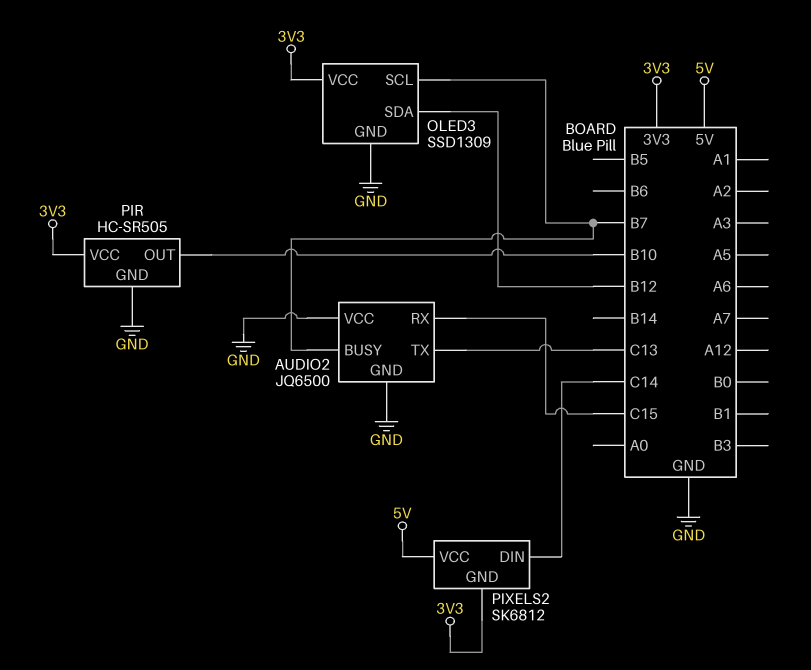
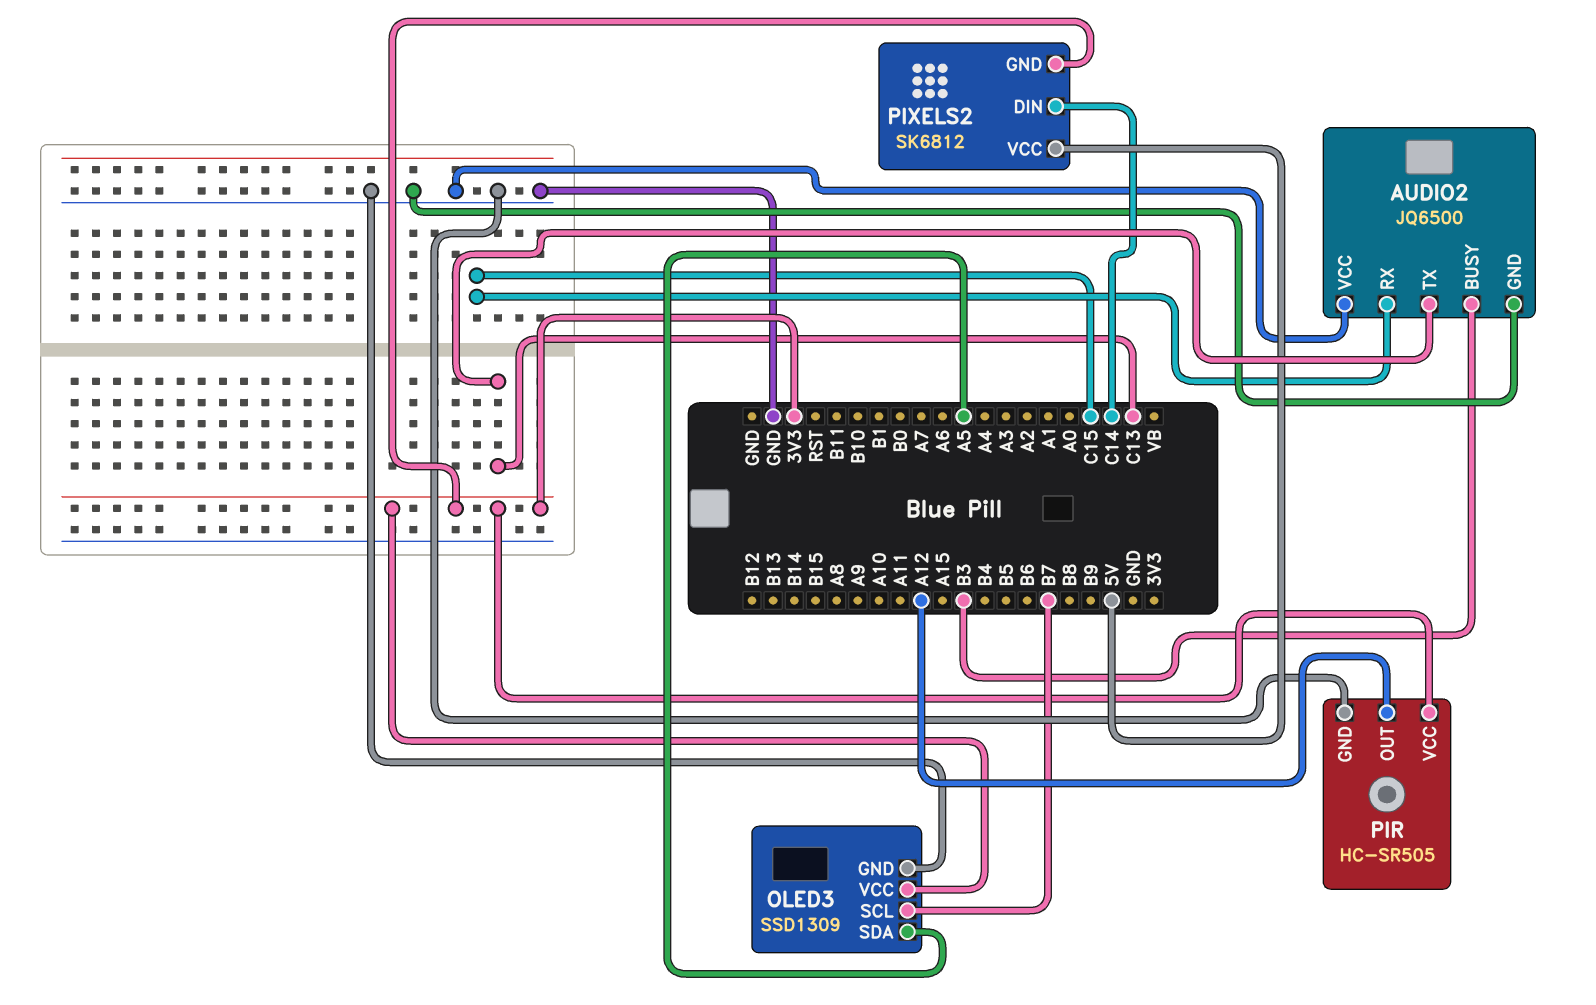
AUDIO2 pin BUSY: B7 -> B3
OLED3 pin SDA: B12 -> A5
PIR pin OUT: B10 -> A12

